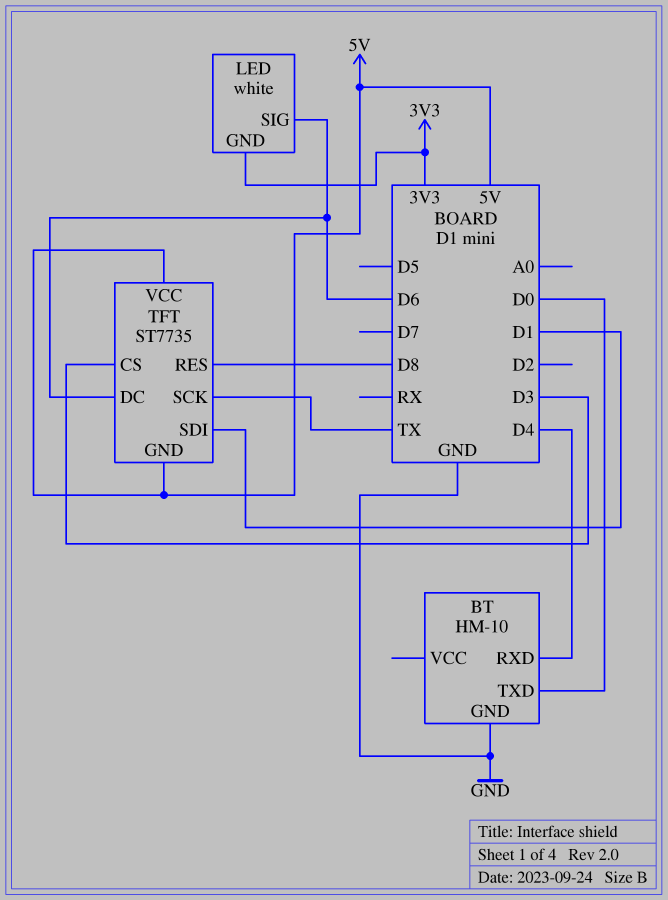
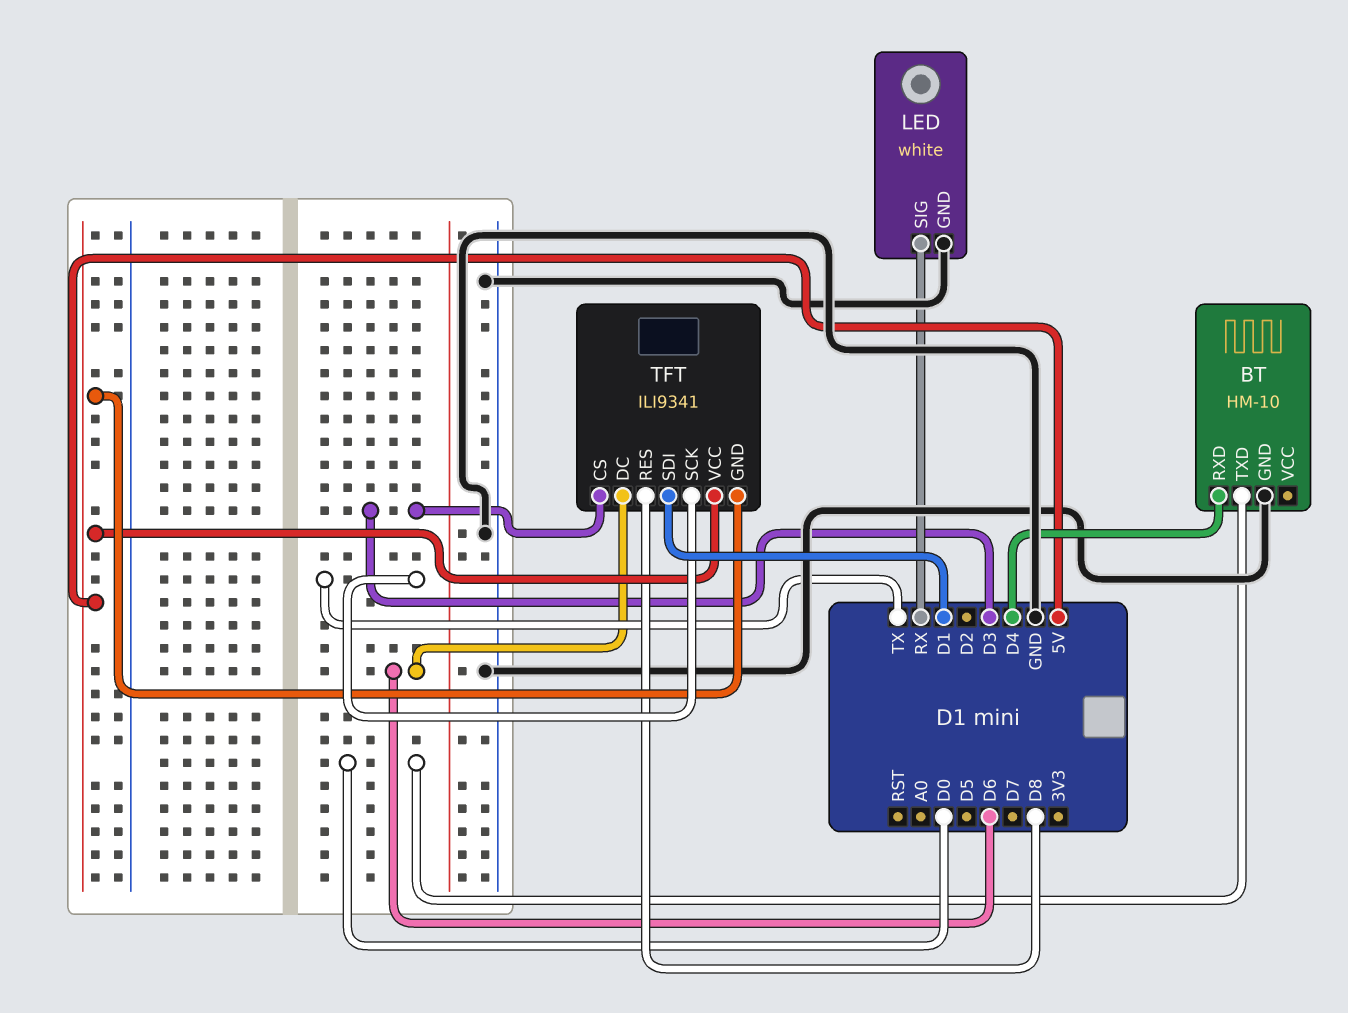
LED pin GND: 3V3 -> GND
LED pin SIG: D6 -> RX
TFT: ST7735 -> ILI9341

